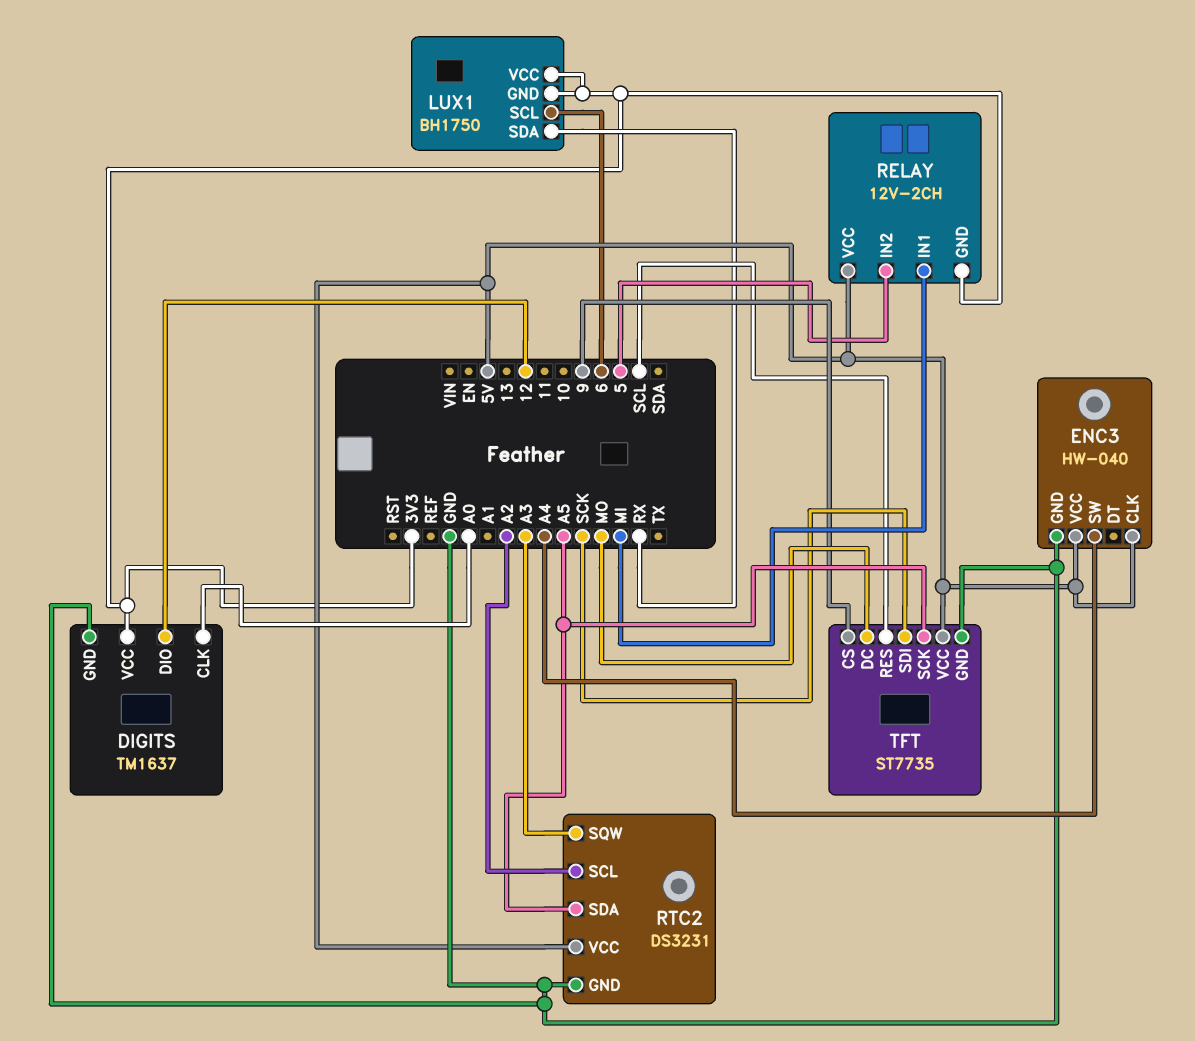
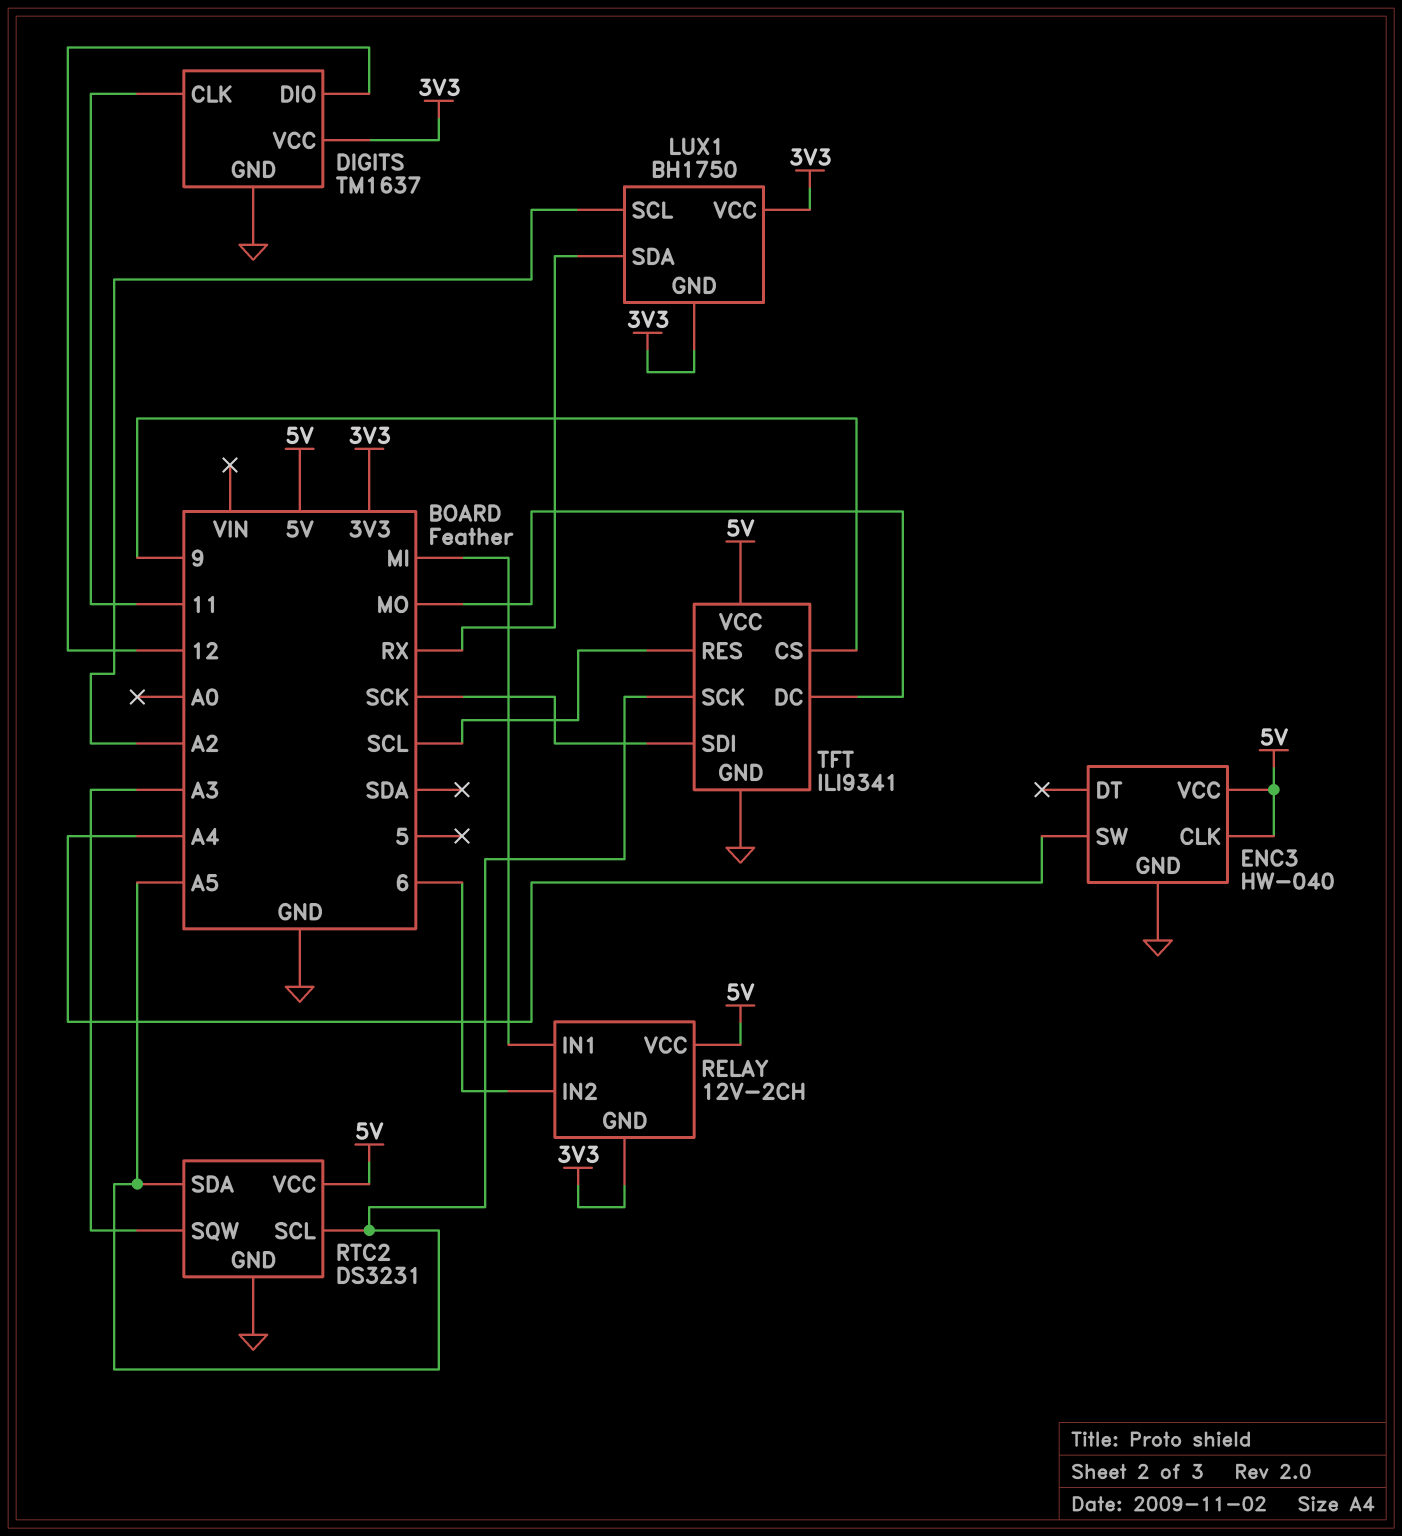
DIGITS pin CLK: A0 -> 11
LUX1 pin SCL: 6 -> A2
RELAY pin IN2: 5 -> 6
RTC2 pin SCL: A2 -> A5
TFT: ST7735 -> ILI9341

